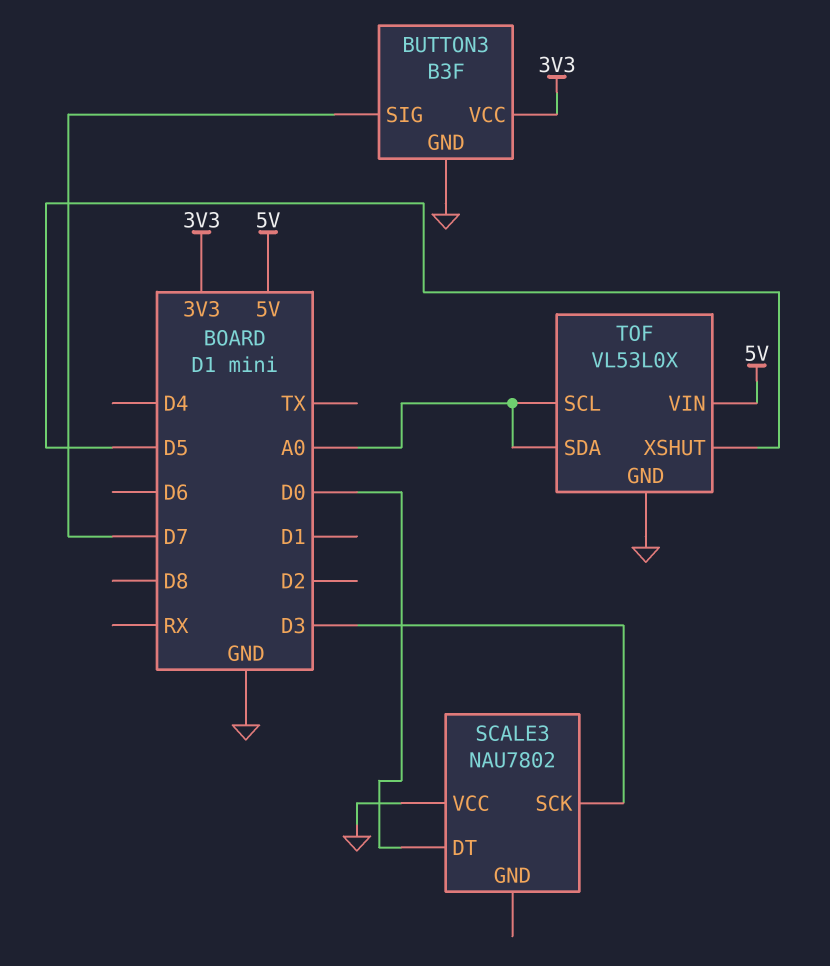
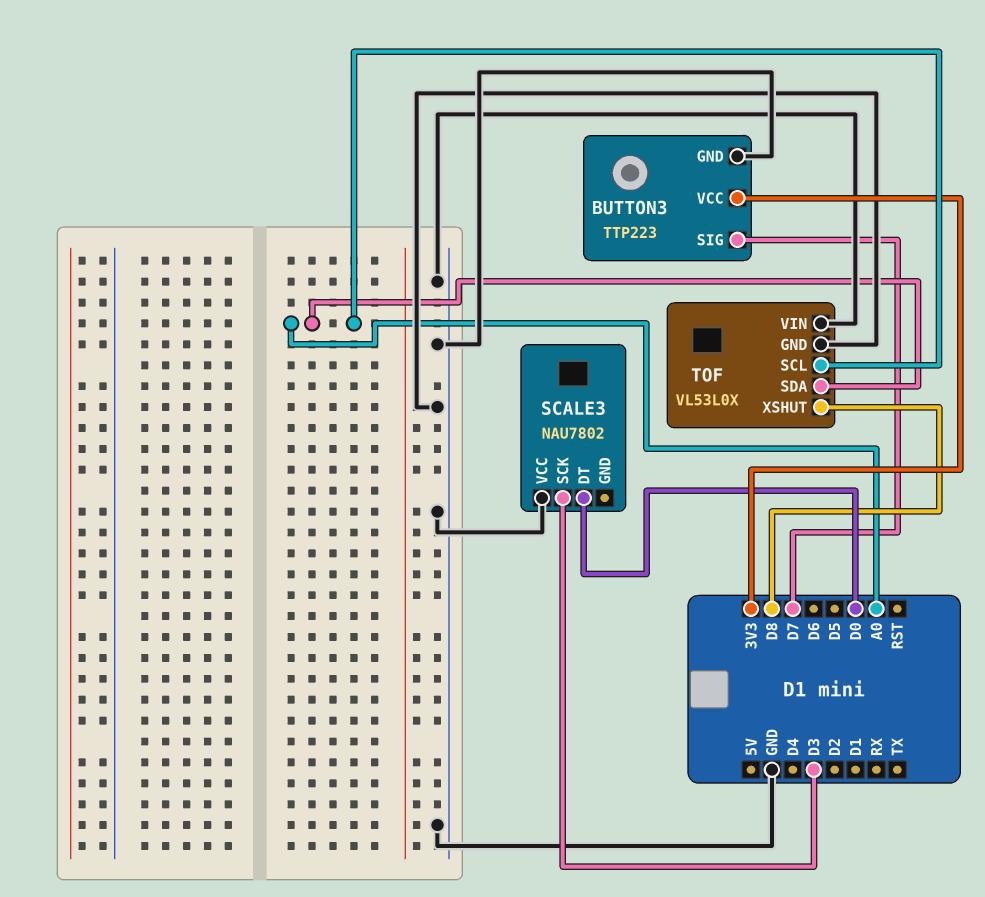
BUTTON3: B3F -> TTP223
TOF pin VIN: 5V -> GND
TOF pin XSHUT: D5 -> D8

